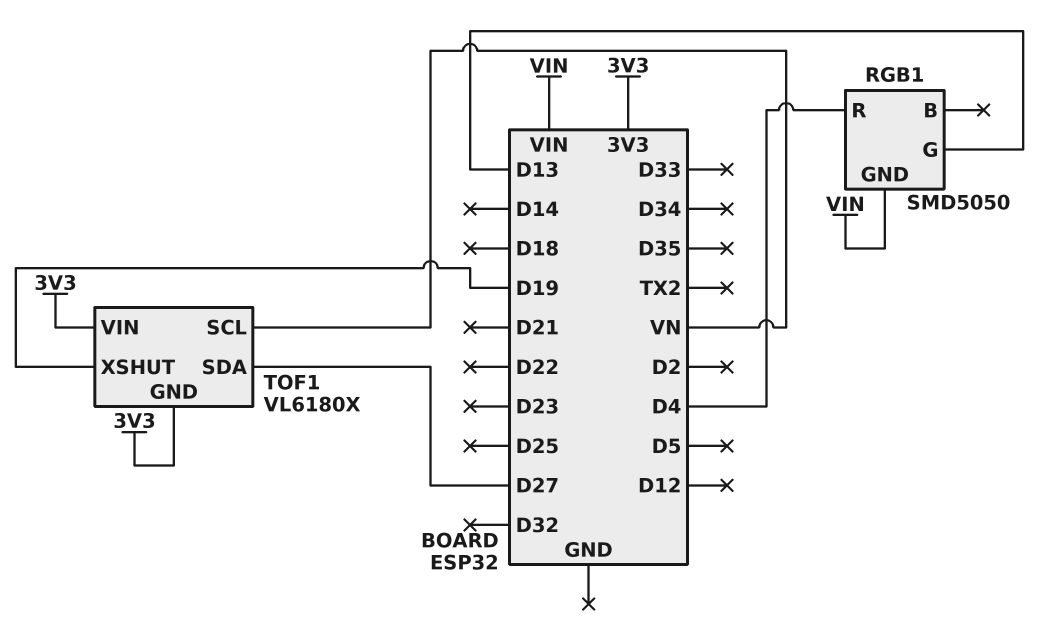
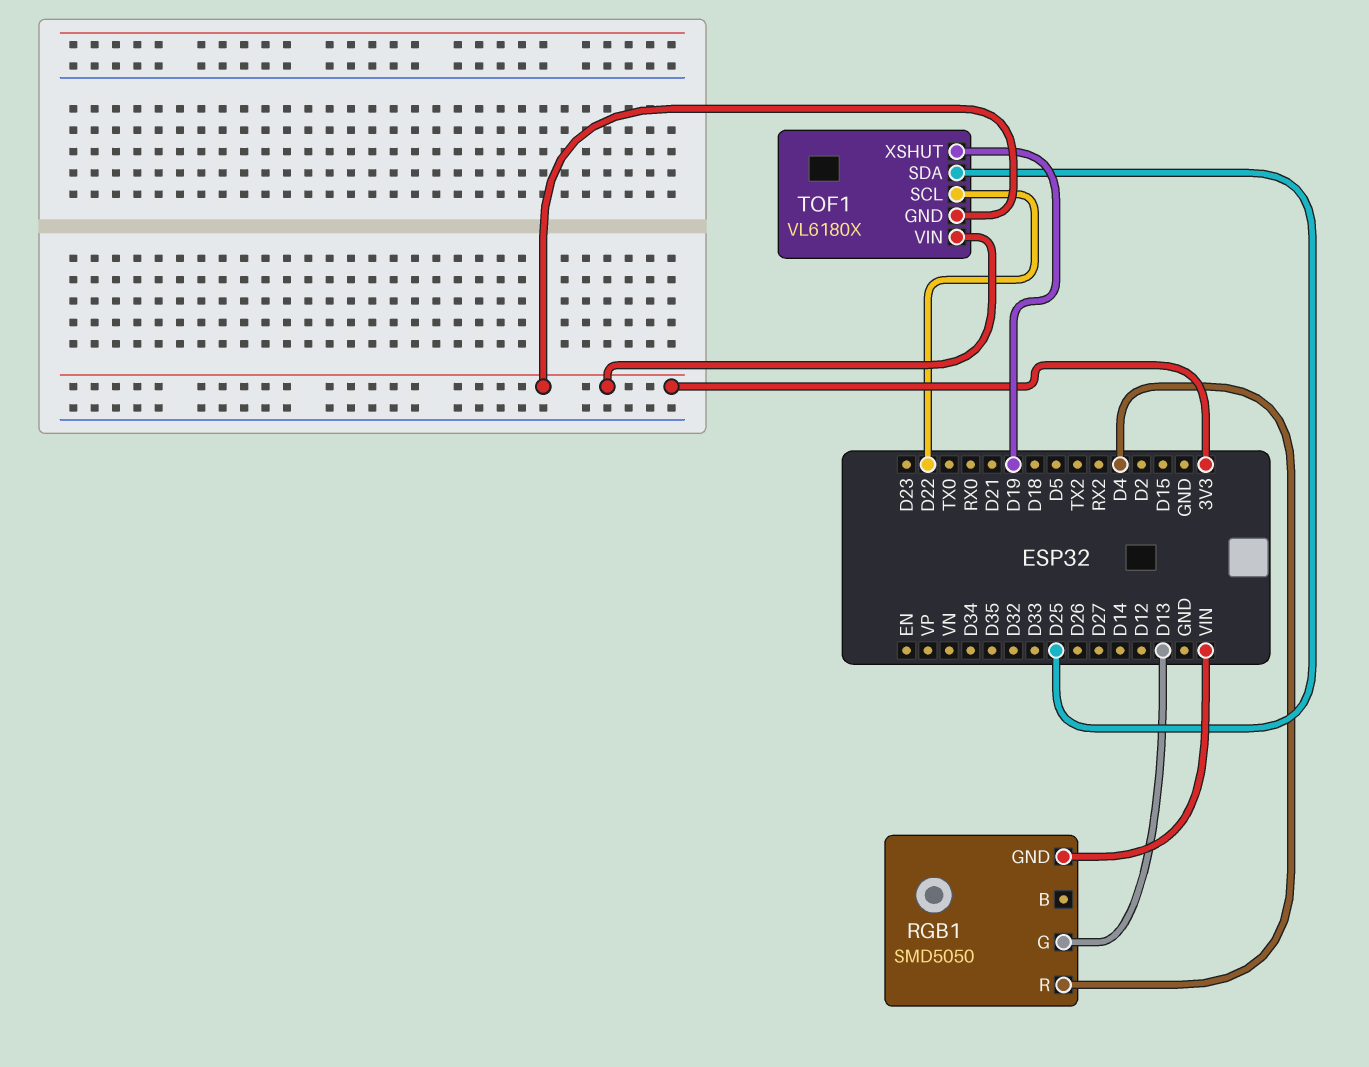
TOF1 pin SCL: VN -> D22
TOF1 pin SDA: D27 -> D25

